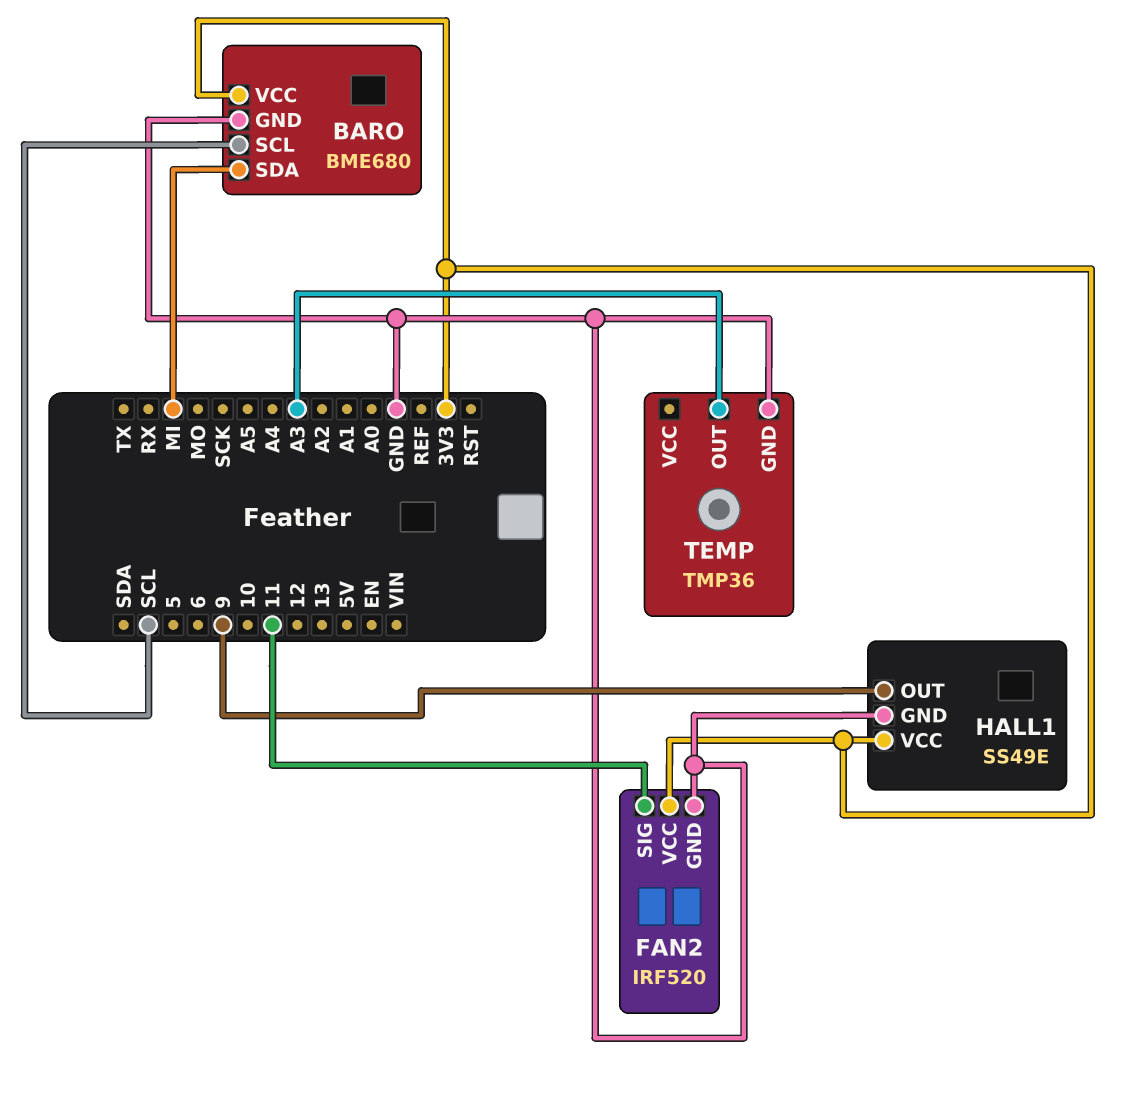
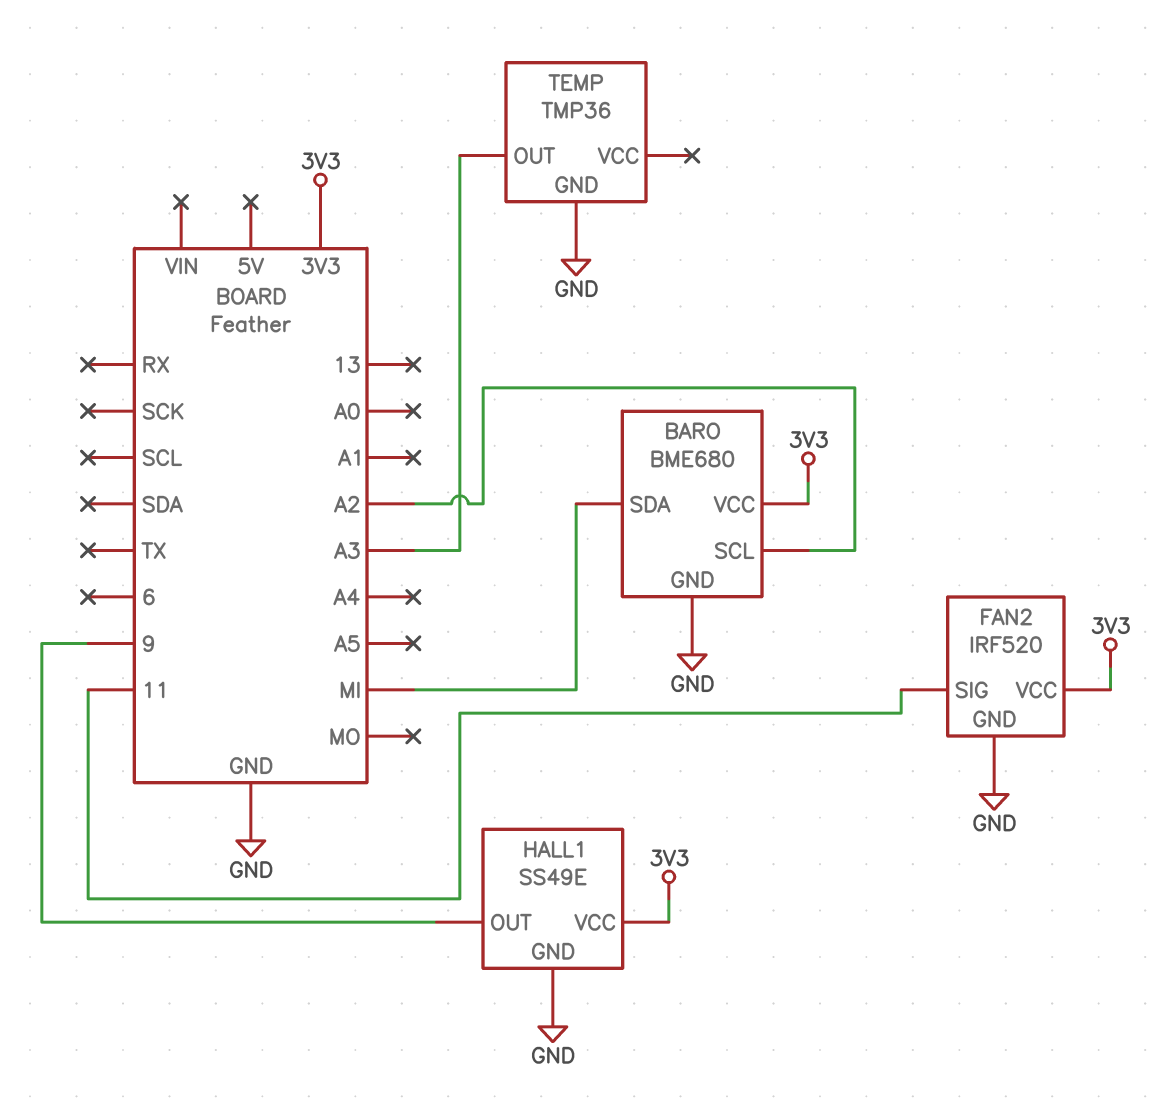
BARO pin SCL: SCL -> A2

